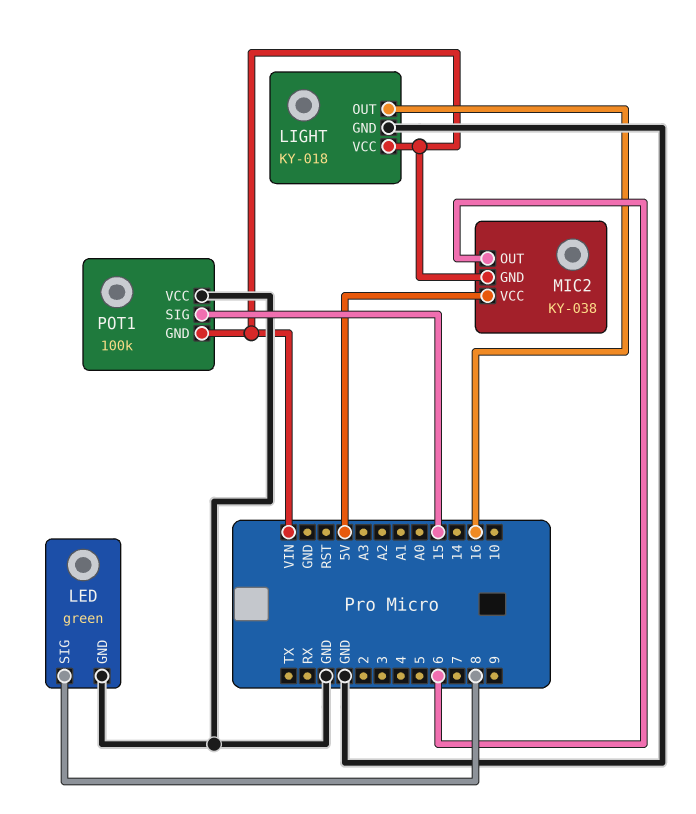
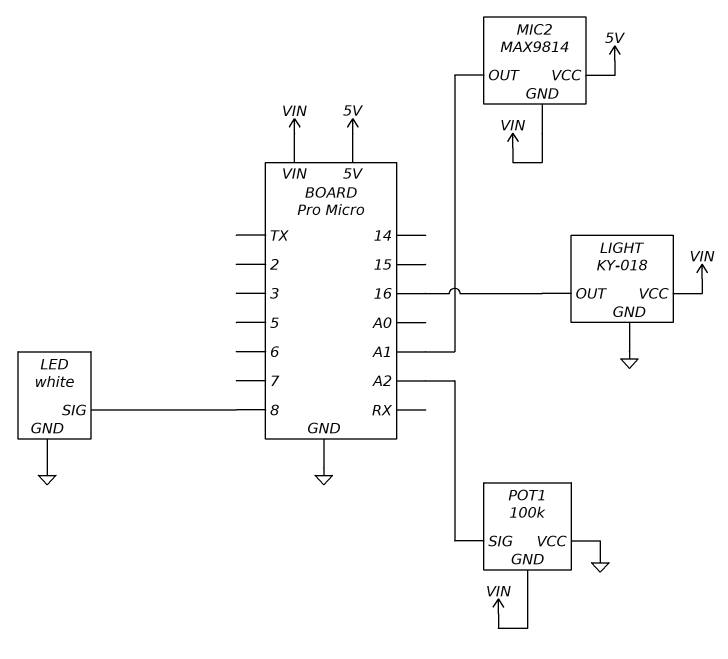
LED: green -> white
MIC2: KY-038 -> MAX9814
MIC2 pin OUT: 6 -> A1
POT1 pin SIG: 15 -> A2

